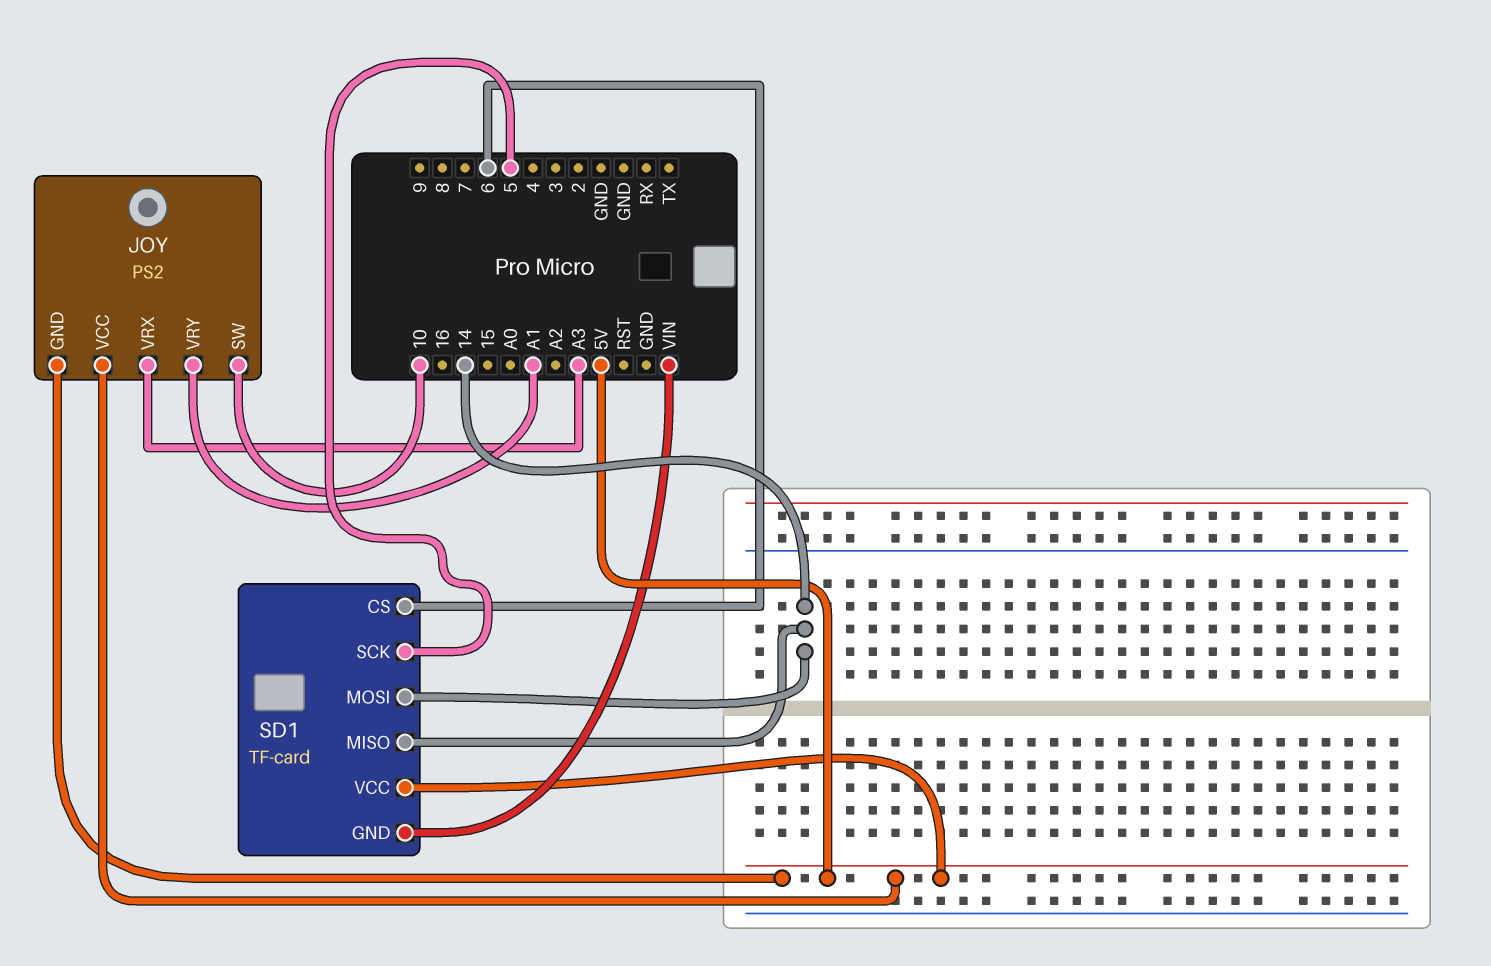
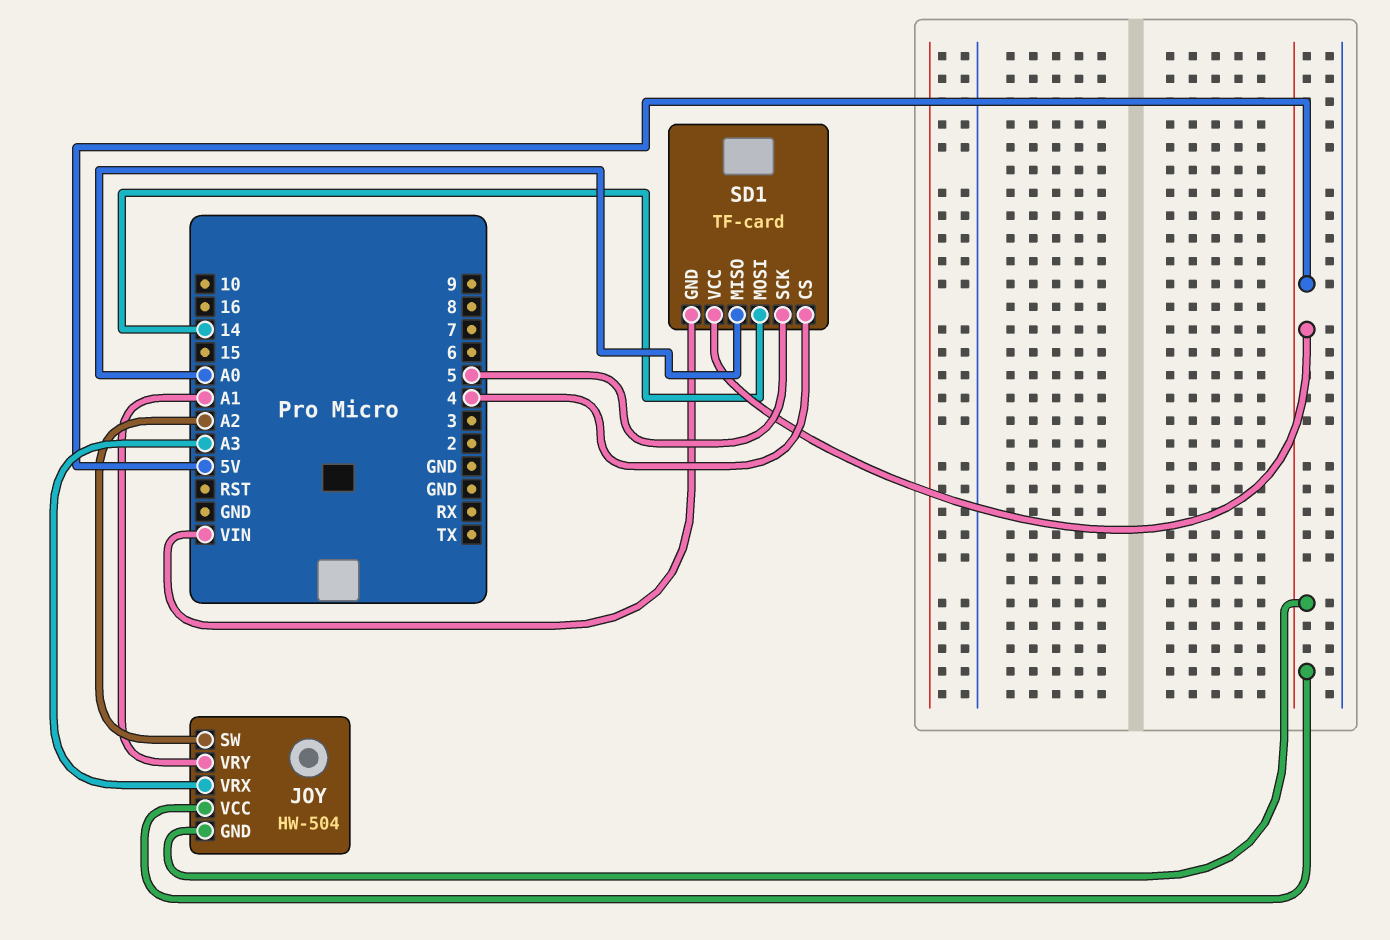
JOY: PS2 -> HW-504
JOY pin SW: 10 -> A2
SD1 pin CS: 6 -> 4
SD1 pin MISO: 14 -> A0

